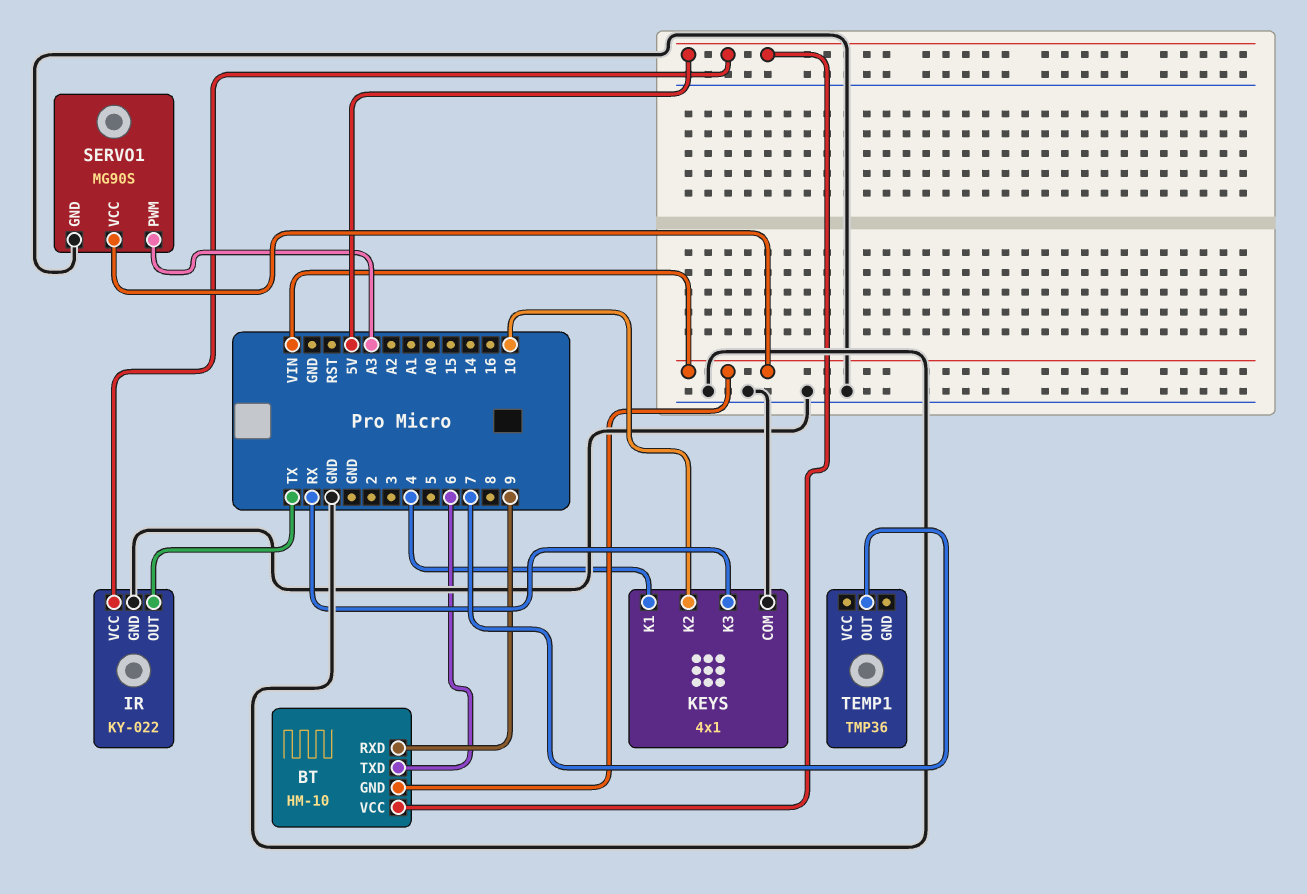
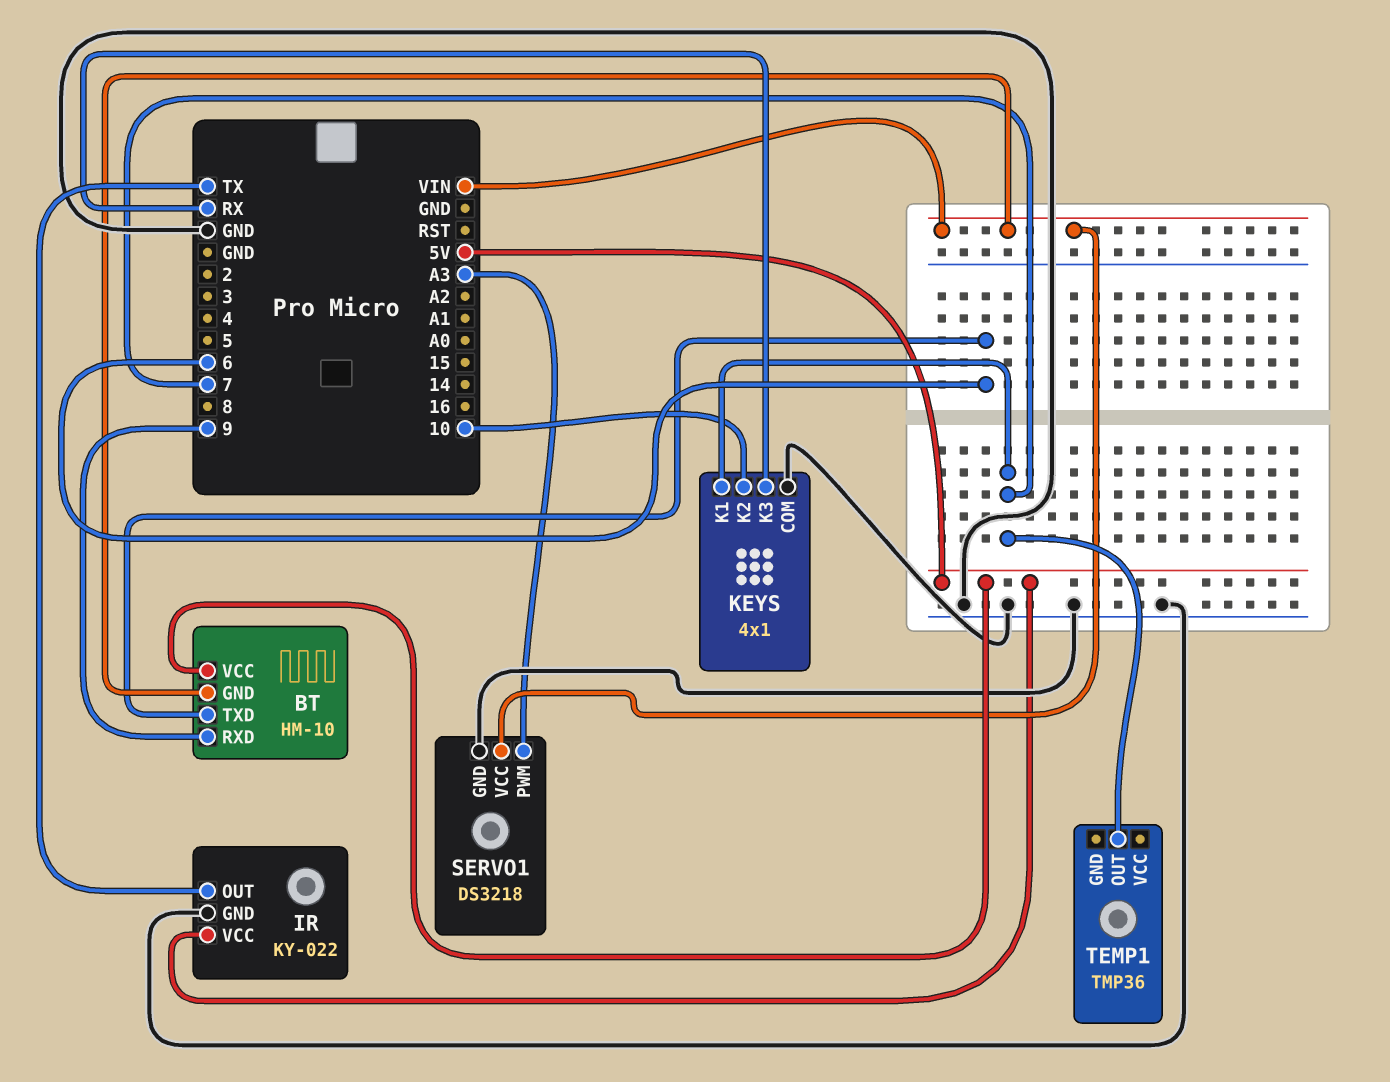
KEYS pin K1: 4 -> 7
SERVO1: MG90S -> DS3218

